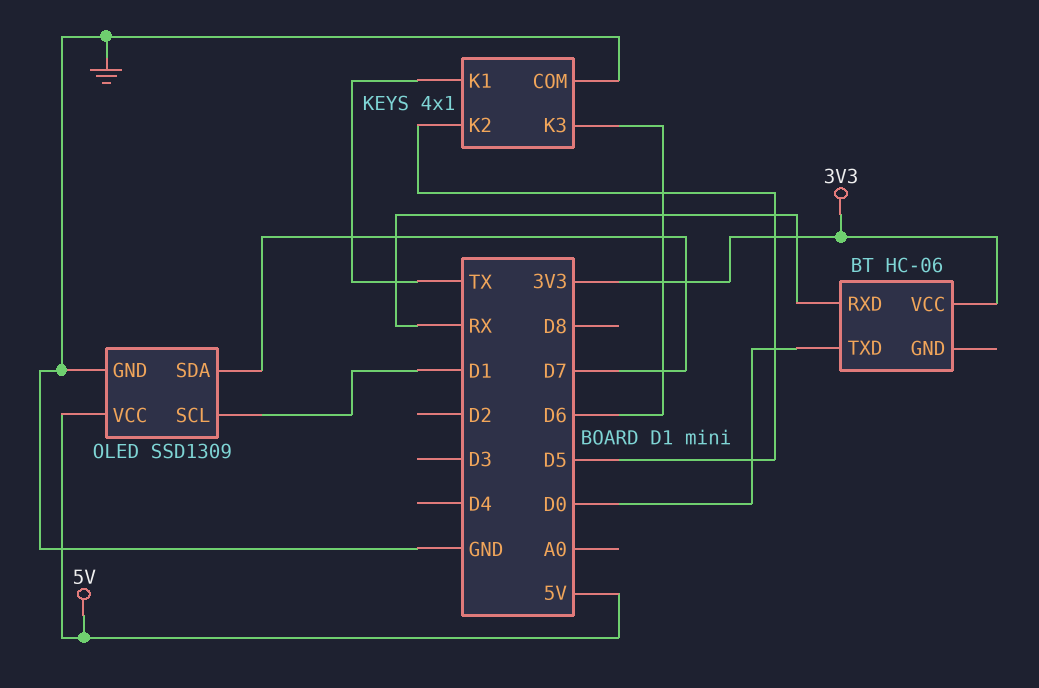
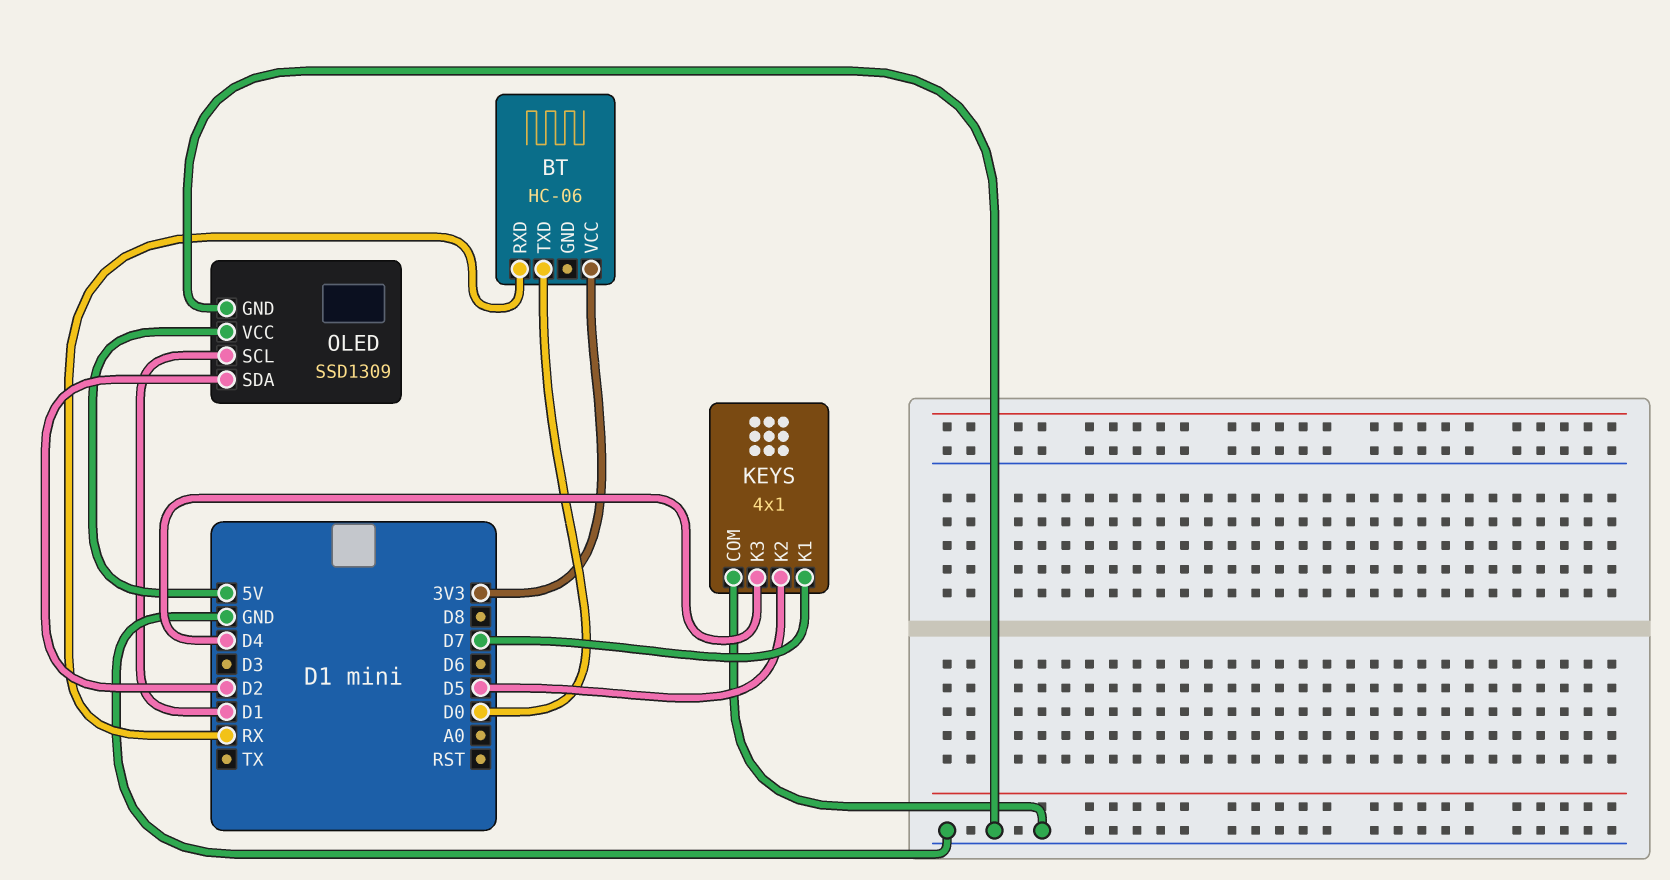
KEYS pin K1: TX -> D7
KEYS pin K3: D6 -> D4
OLED pin SDA: D7 -> D2

